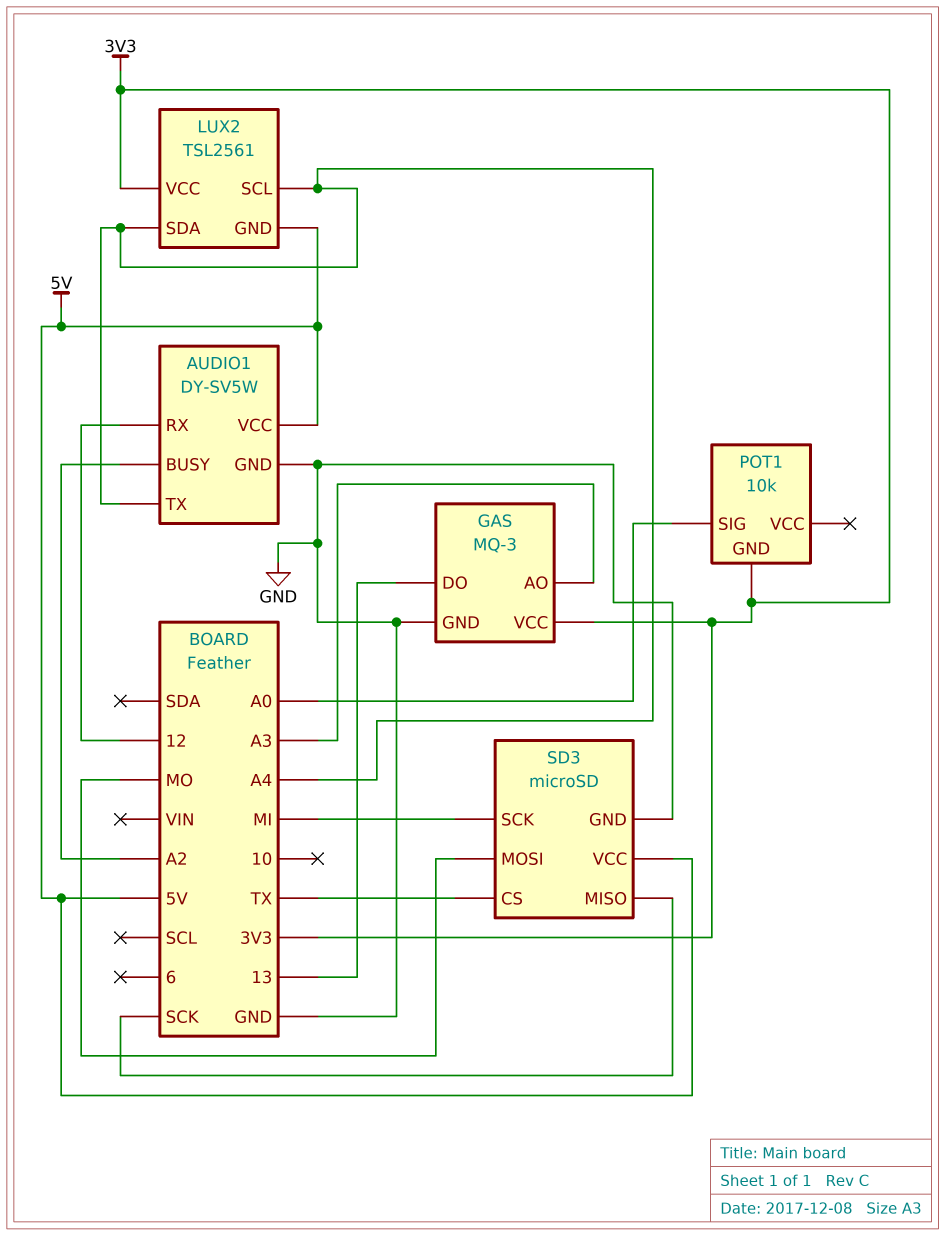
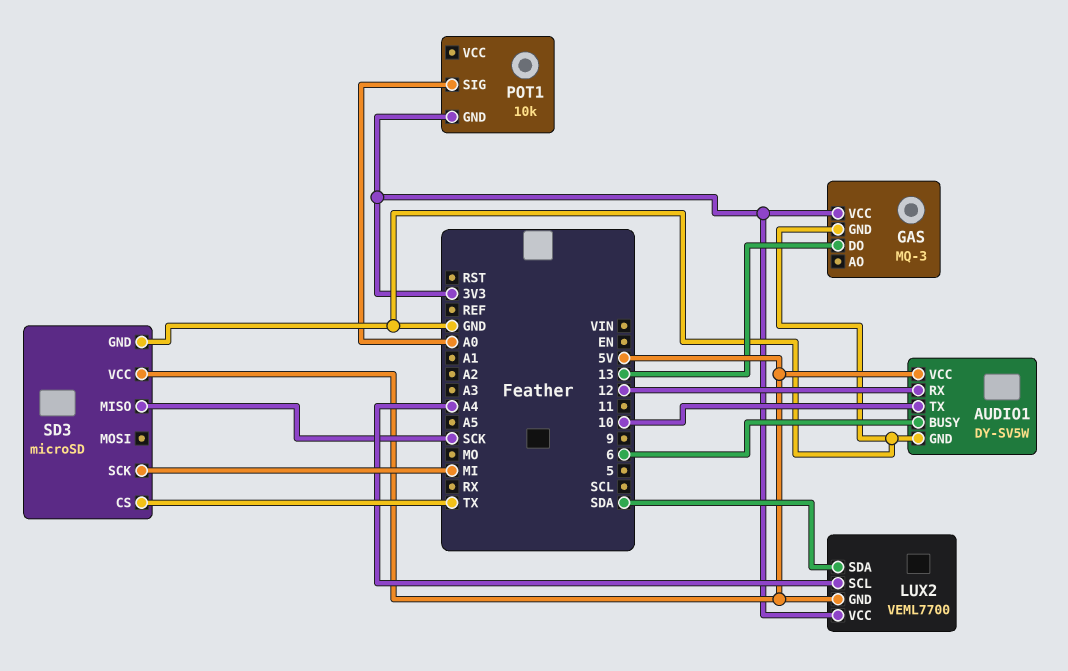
AUDIO1 pin BUSY: A2 -> 6
AUDIO1 pin TX: A4 -> 10
GAS pin AO: A3 -> none
LUX2: TSL2561 -> VEML7700
LUX2 pin SDA: A4 -> SDA
SD3 pin MOSI: MO -> none

